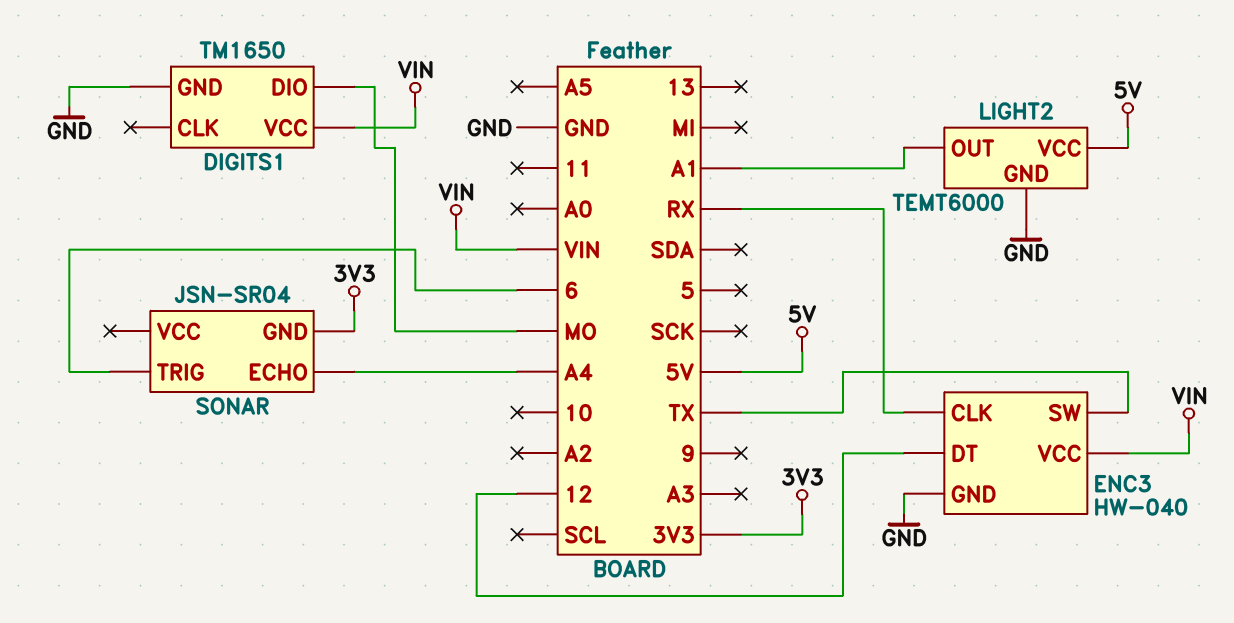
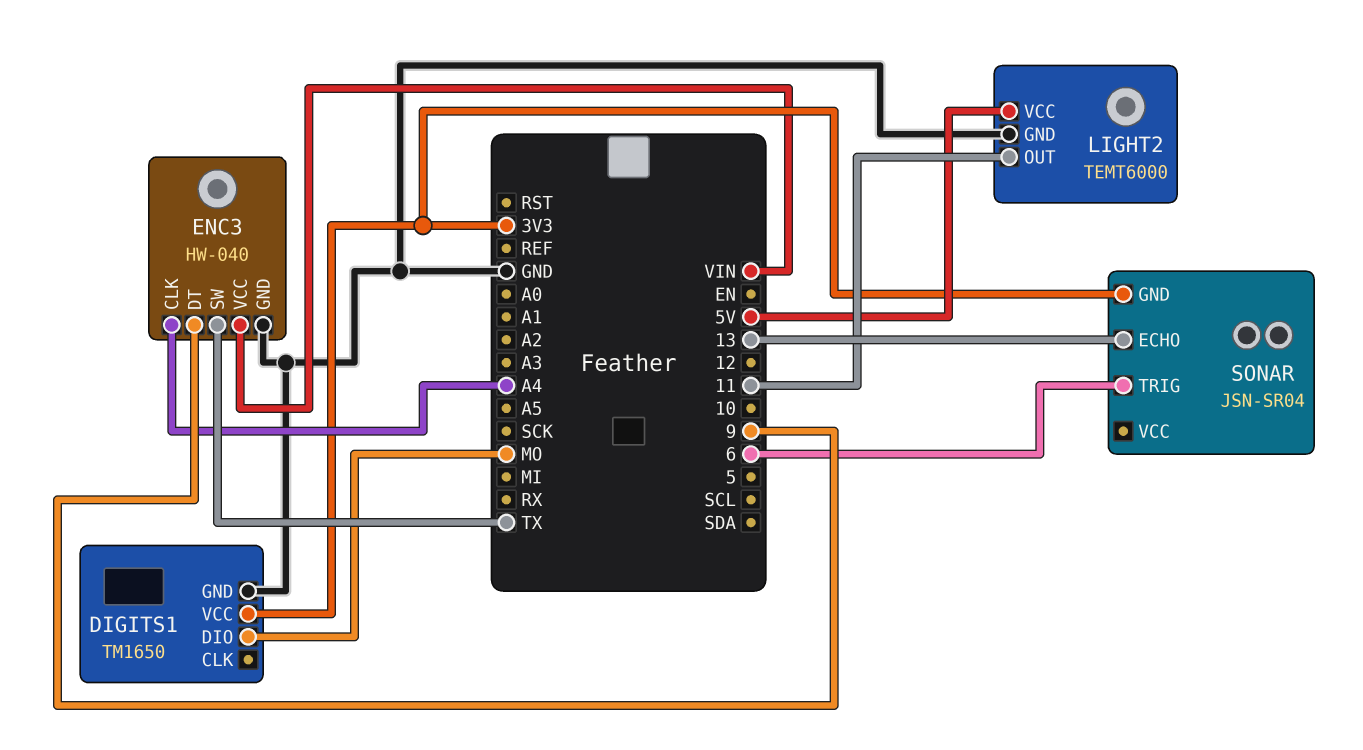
DIGITS1 pin VCC: VIN -> 3V3
ENC3 pin CLK: RX -> A4
ENC3 pin DT: 12 -> 9
LIGHT2 pin OUT: A1 -> 11
SONAR pin ECHO: A4 -> 13

